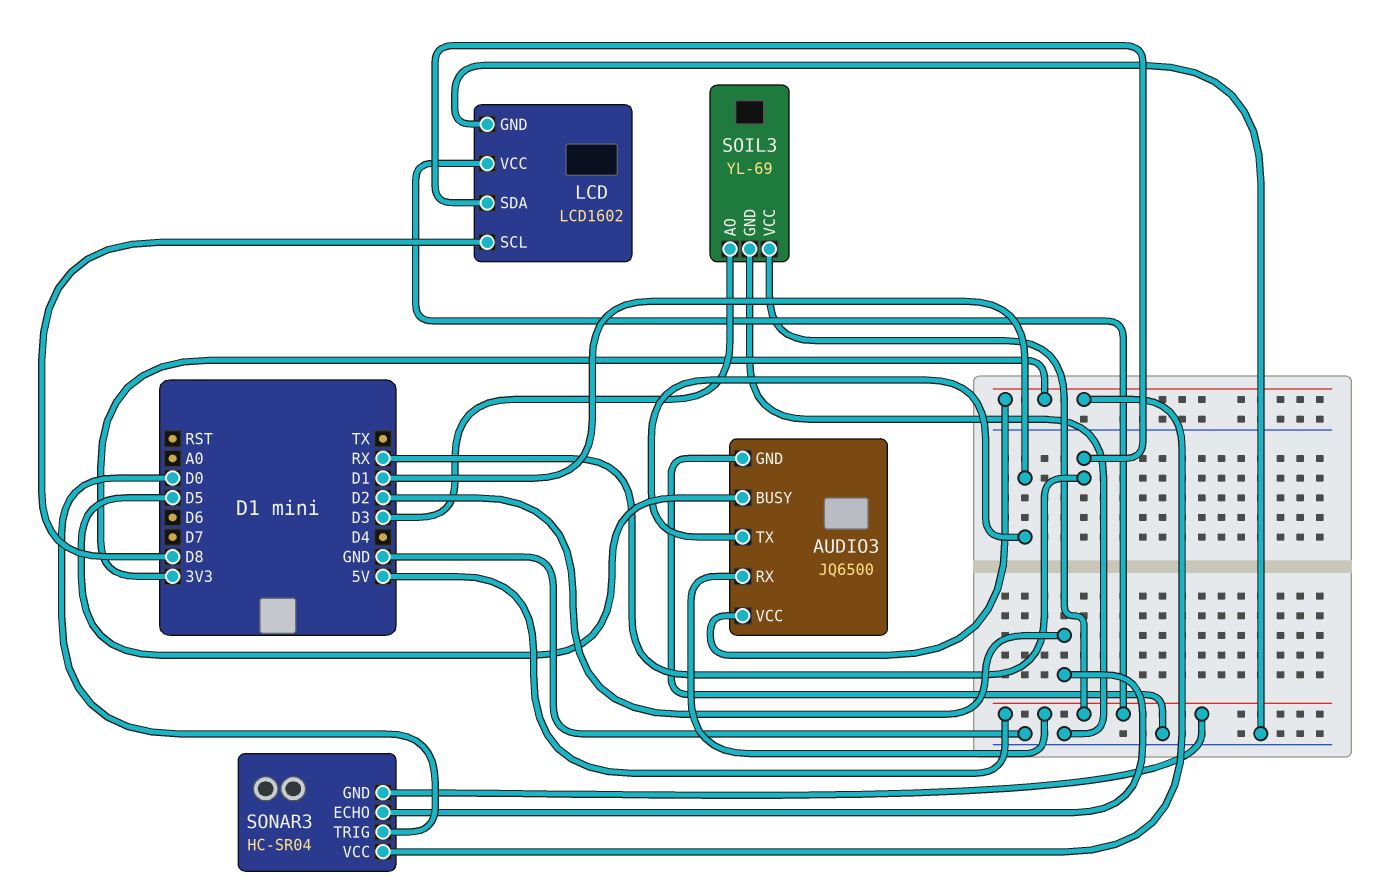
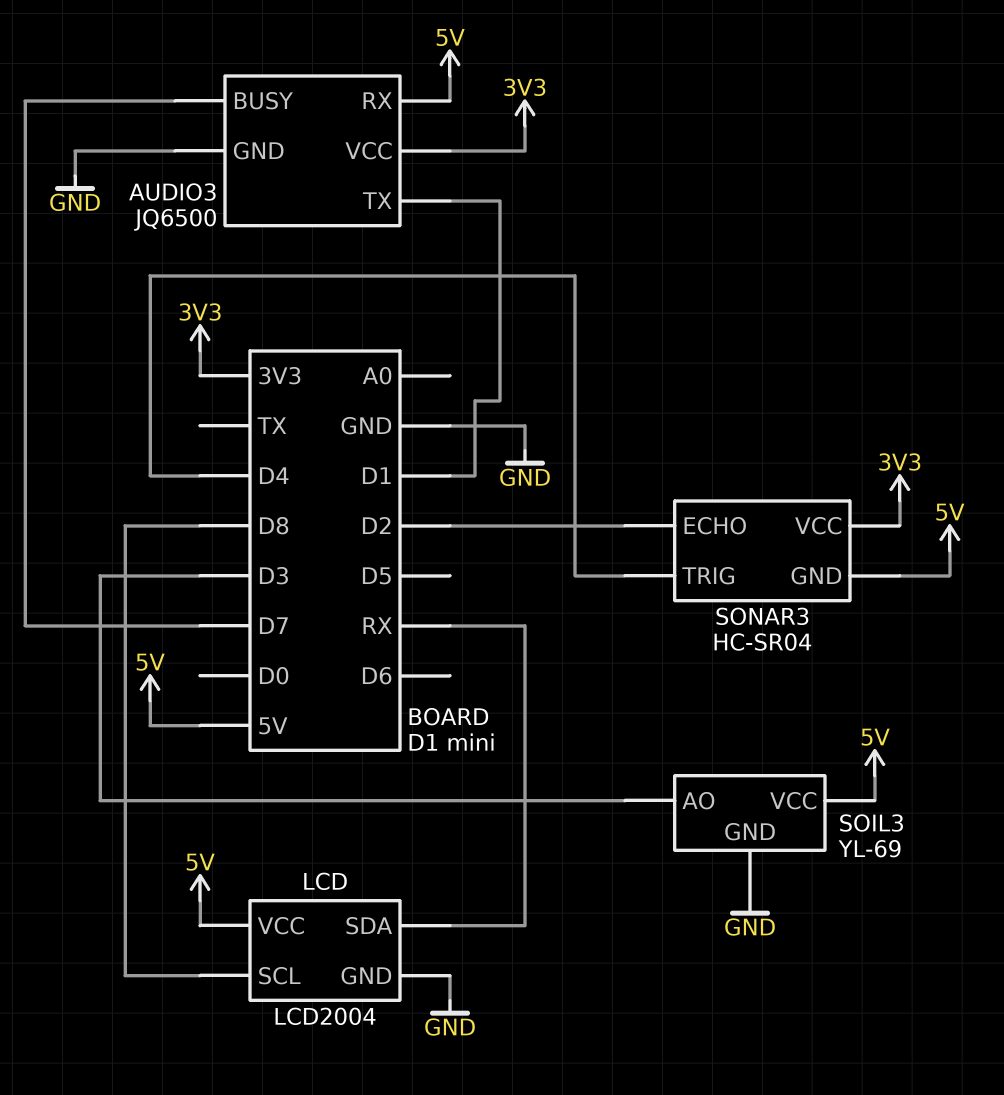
AUDIO3 pin BUSY: D5 -> D7
LCD: LCD1602 -> LCD2004
SONAR3 pin TRIG: D0 -> D4

